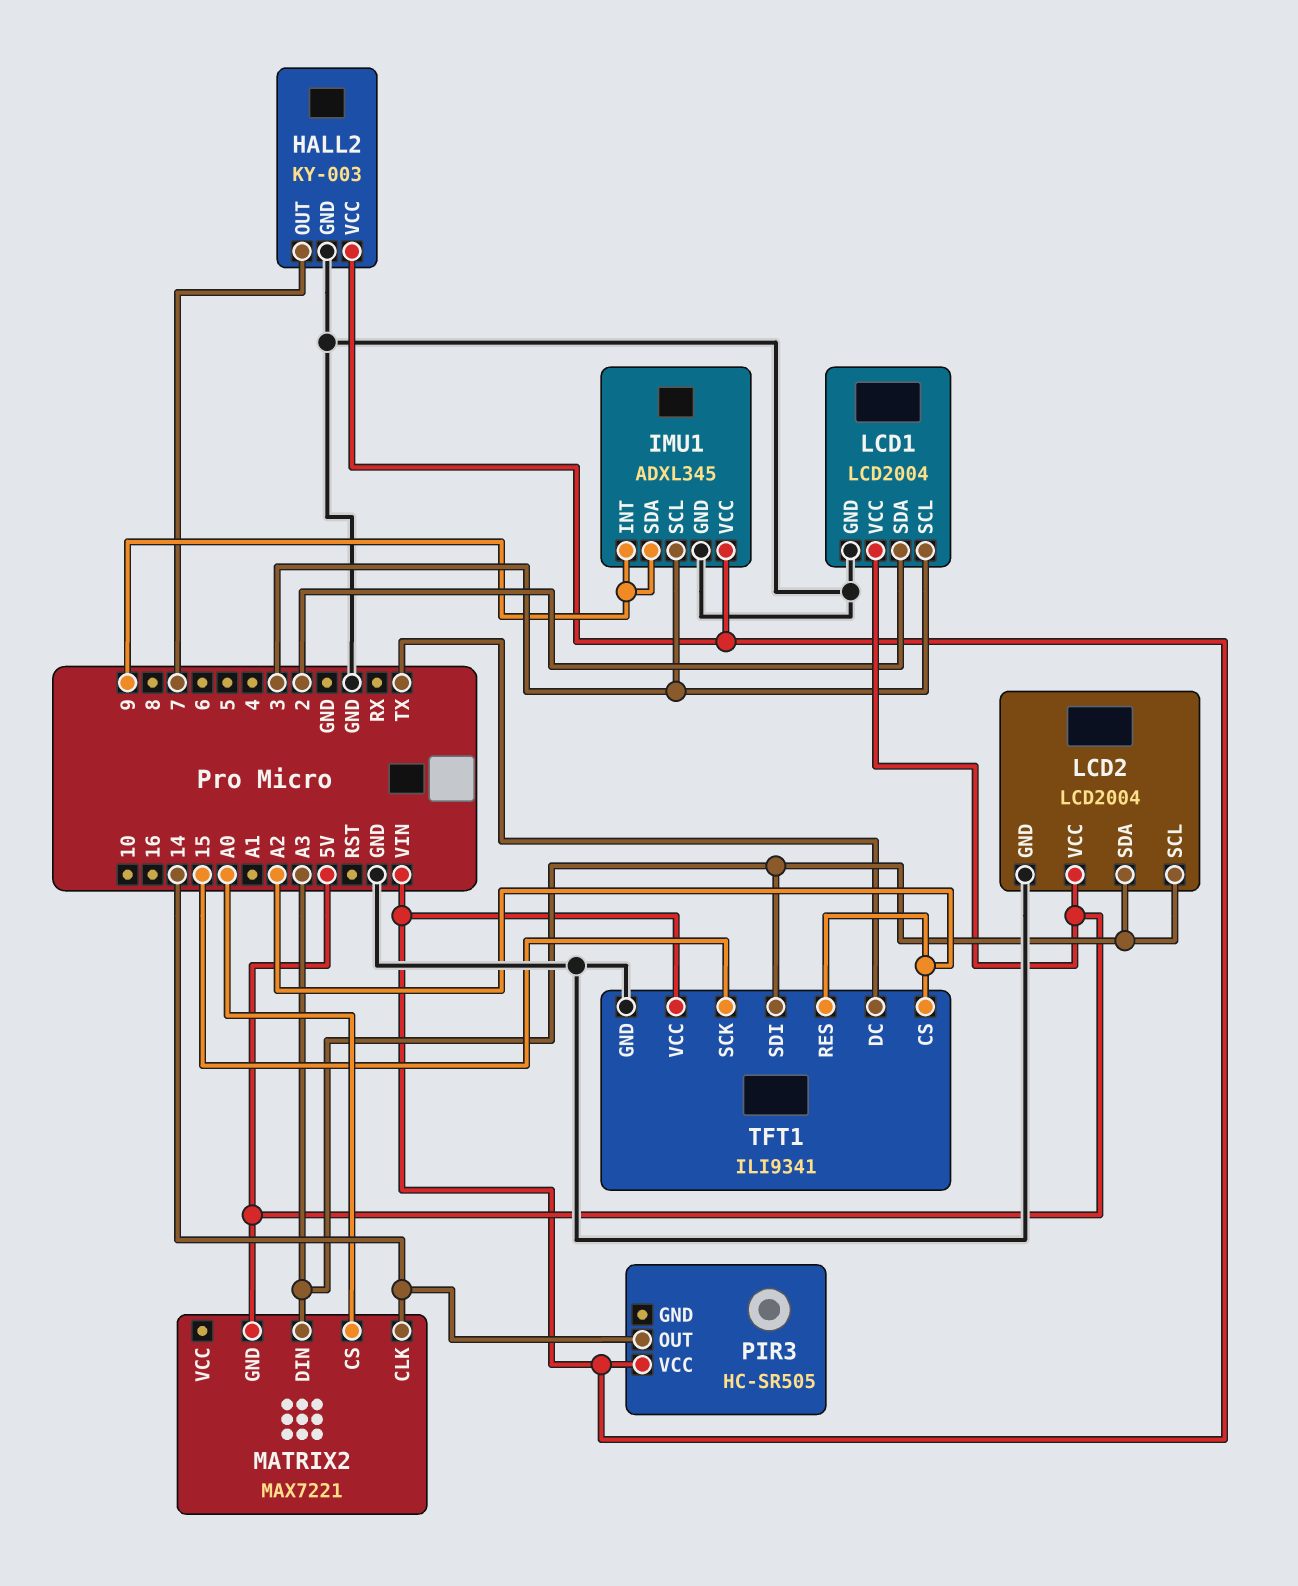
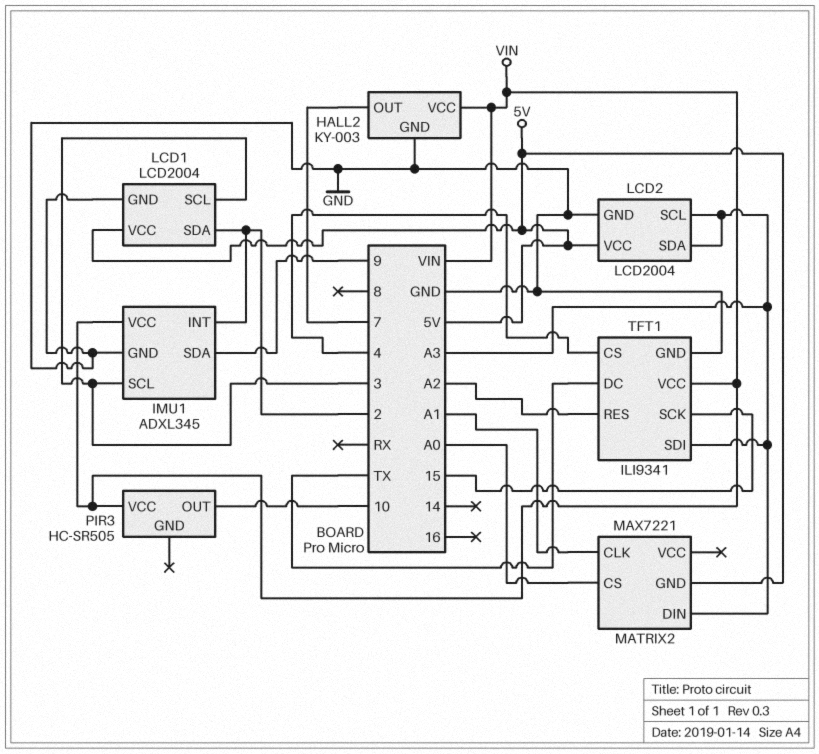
IMU1 pin INT: 9 -> 2
MATRIX2 pin CLK: 14 -> A1
PIR3 pin OUT: 14 -> 10
TFT1 pin CS: A2 -> 4

